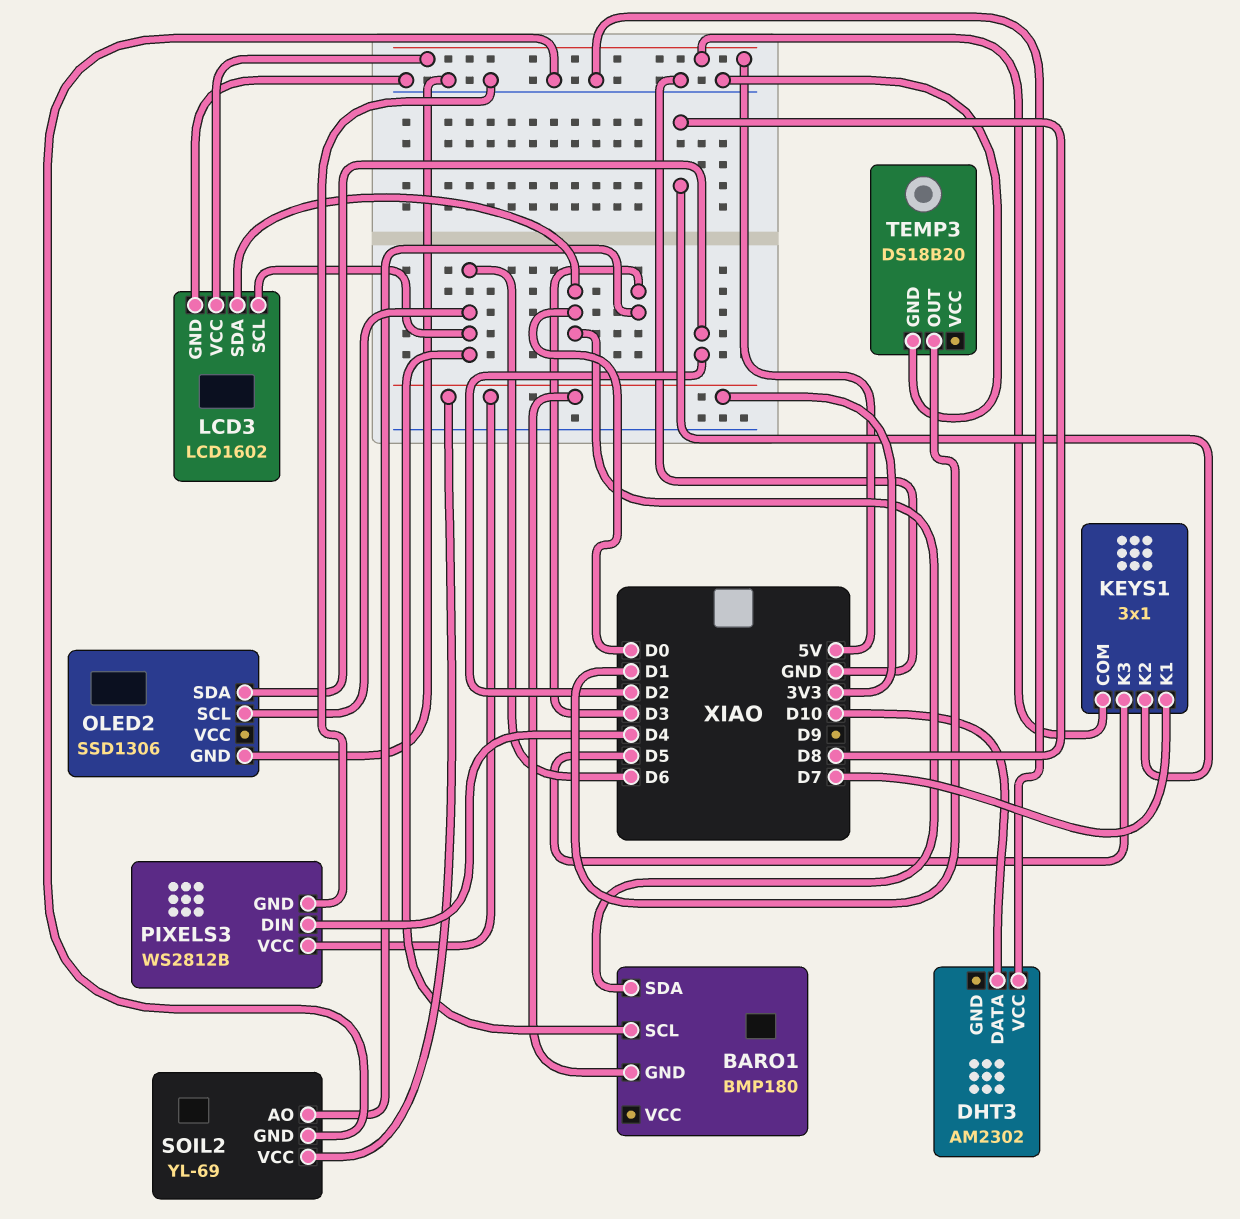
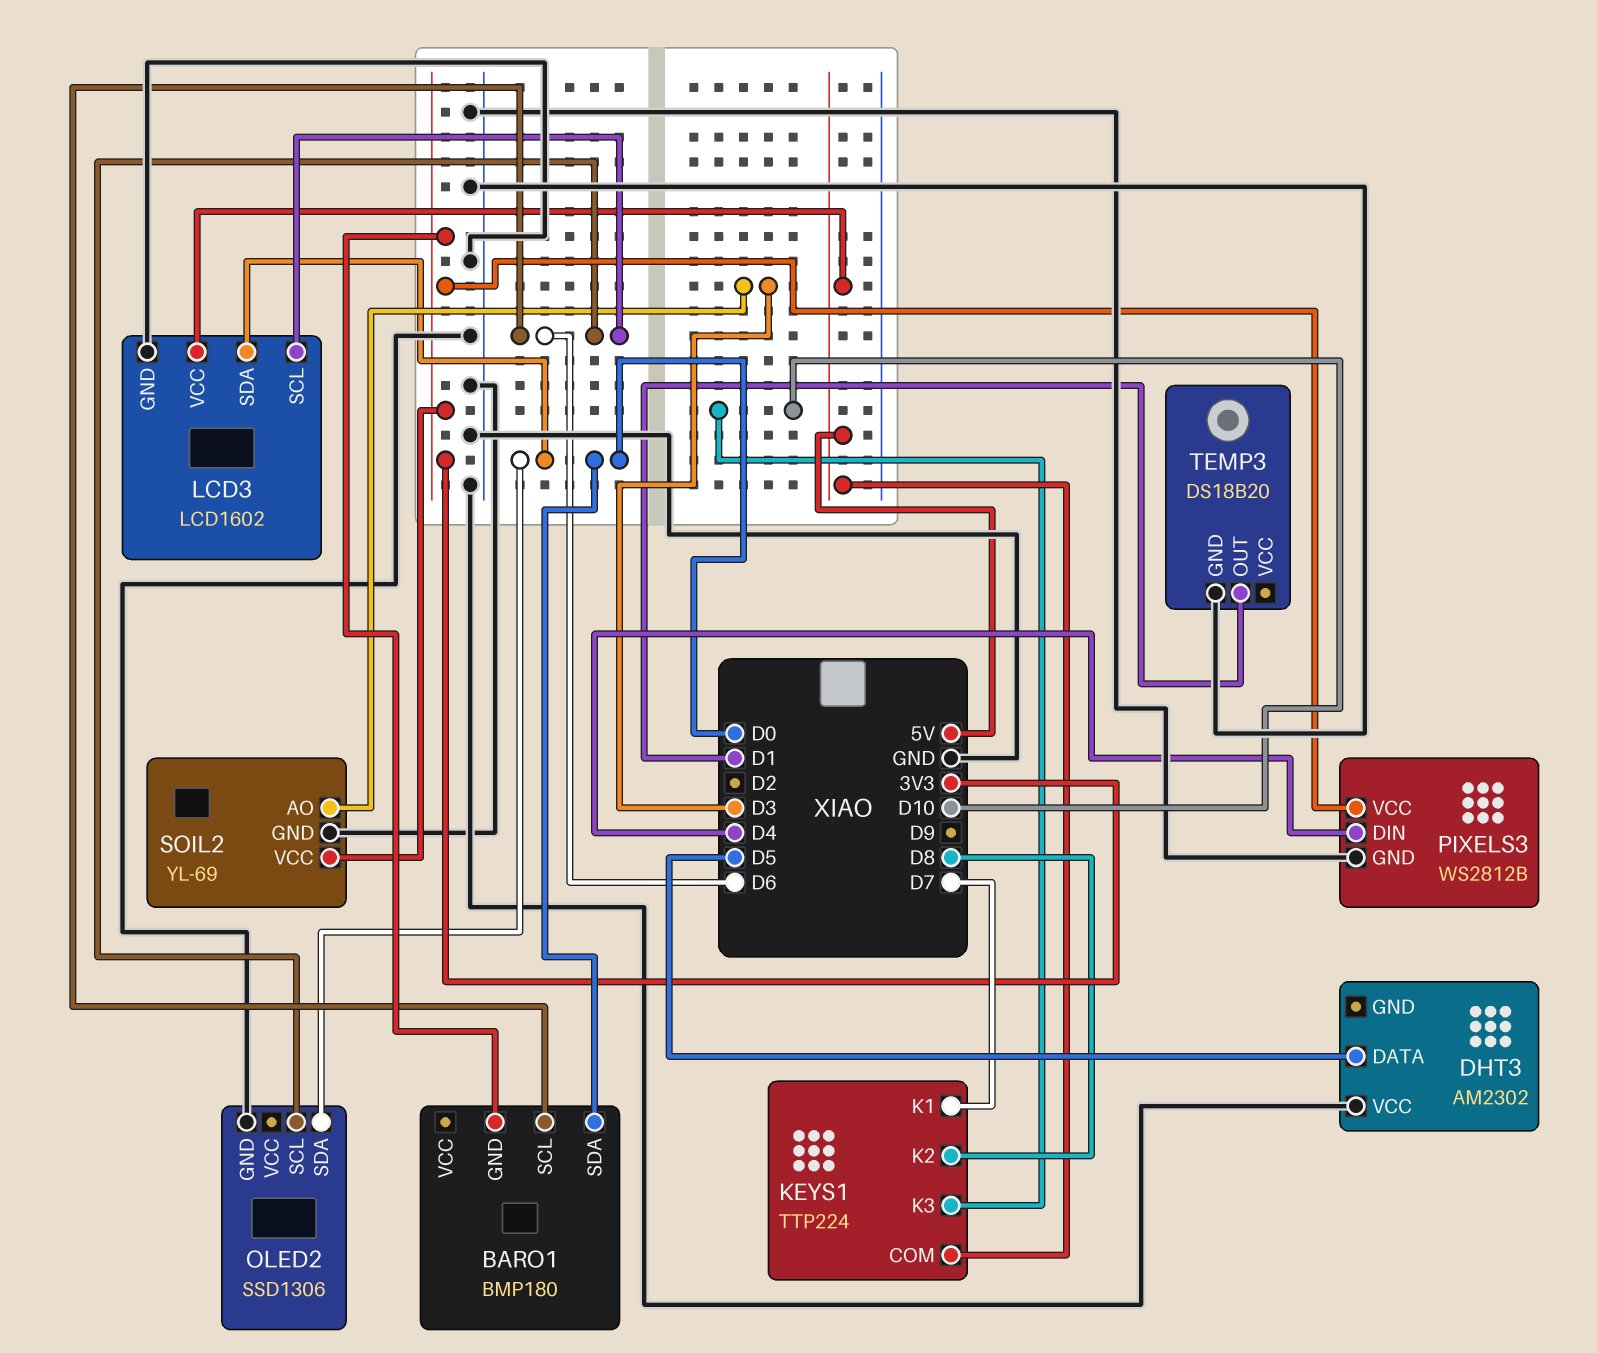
DHT3 pin DATA: D10 -> D5
KEYS1: 3x1 -> TTP224
KEYS1 pin K3: D5 -> D10
OLED2 pin SDA: D2 -> D0

